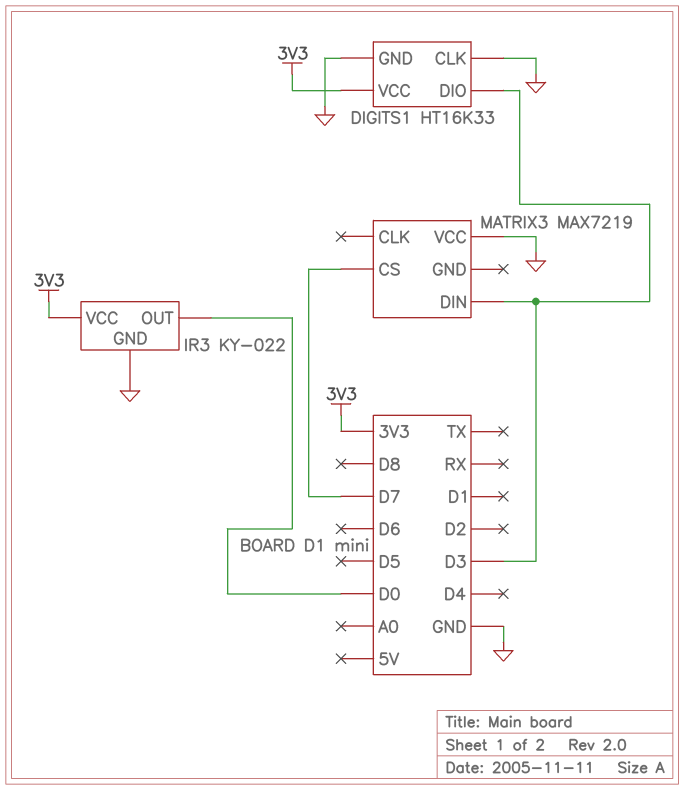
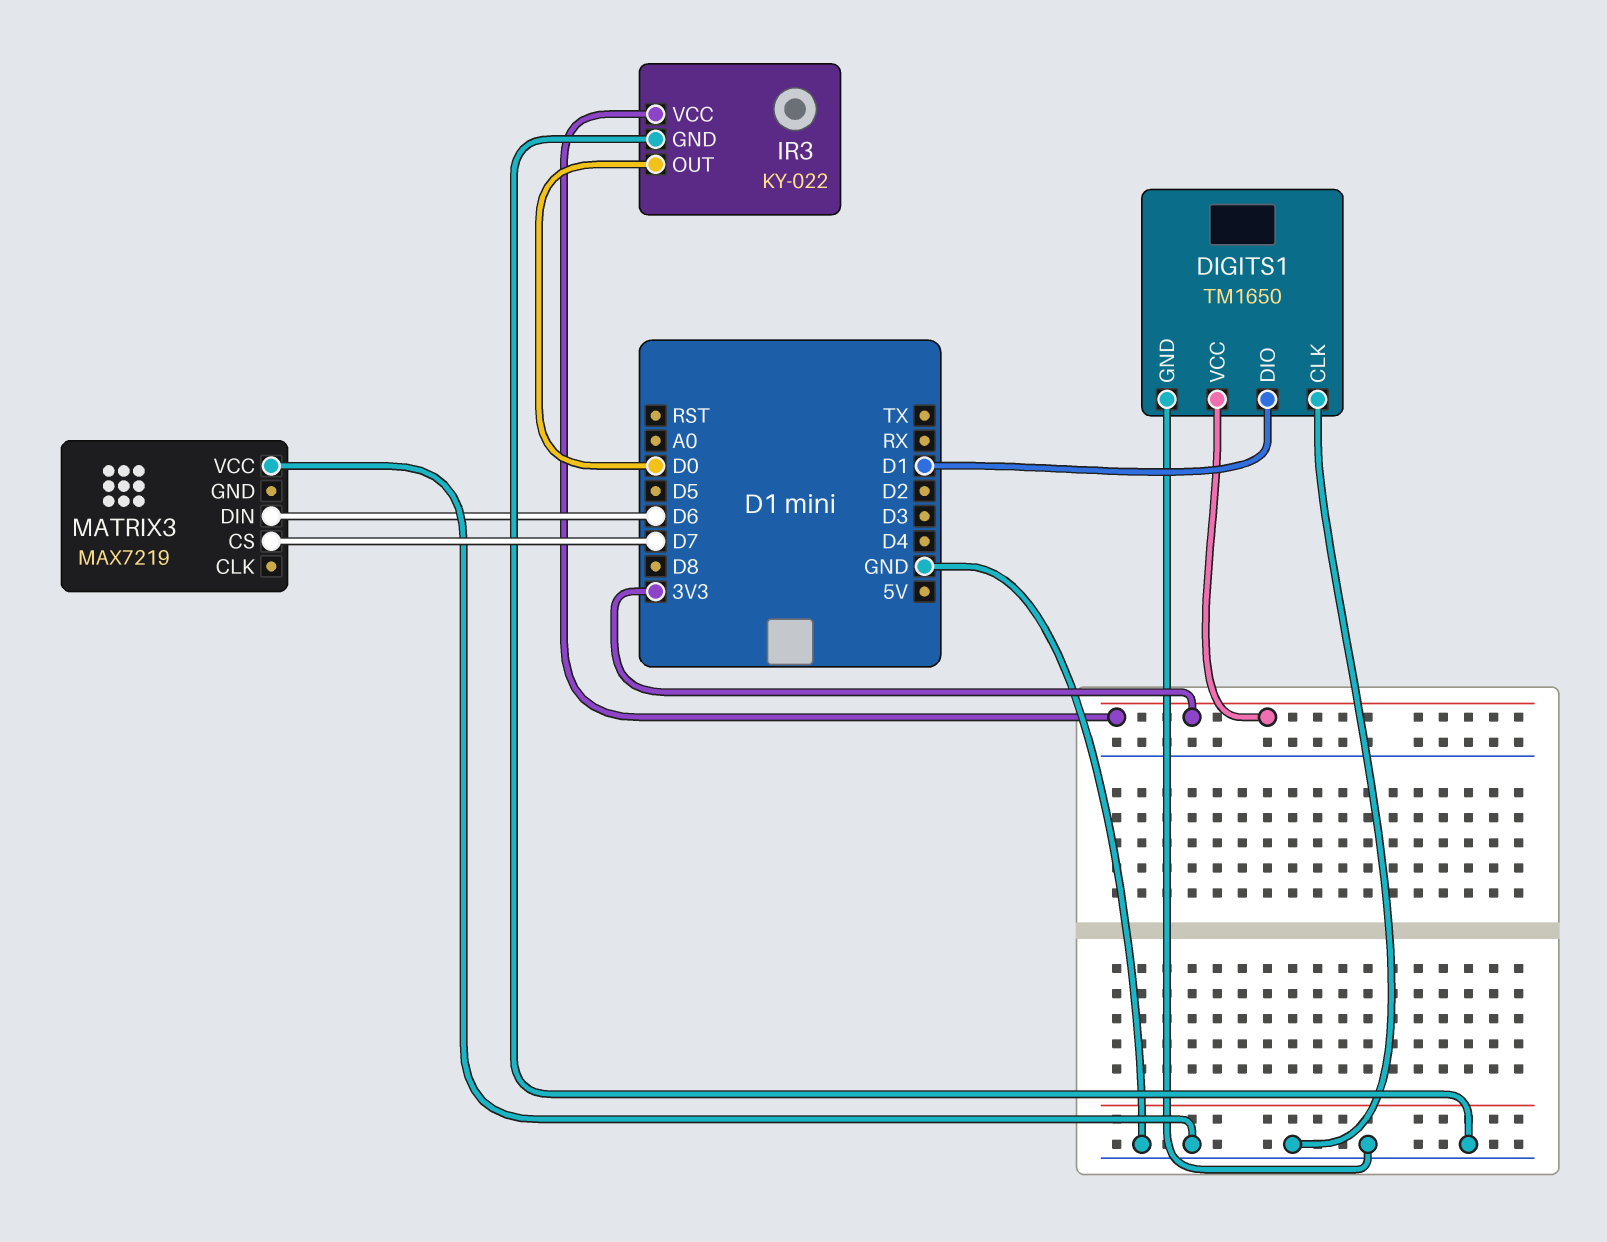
DIGITS1: HT16K33 -> TM1650
DIGITS1 pin DIO: D3 -> D1
MATRIX3 pin DIN: D3 -> D6

